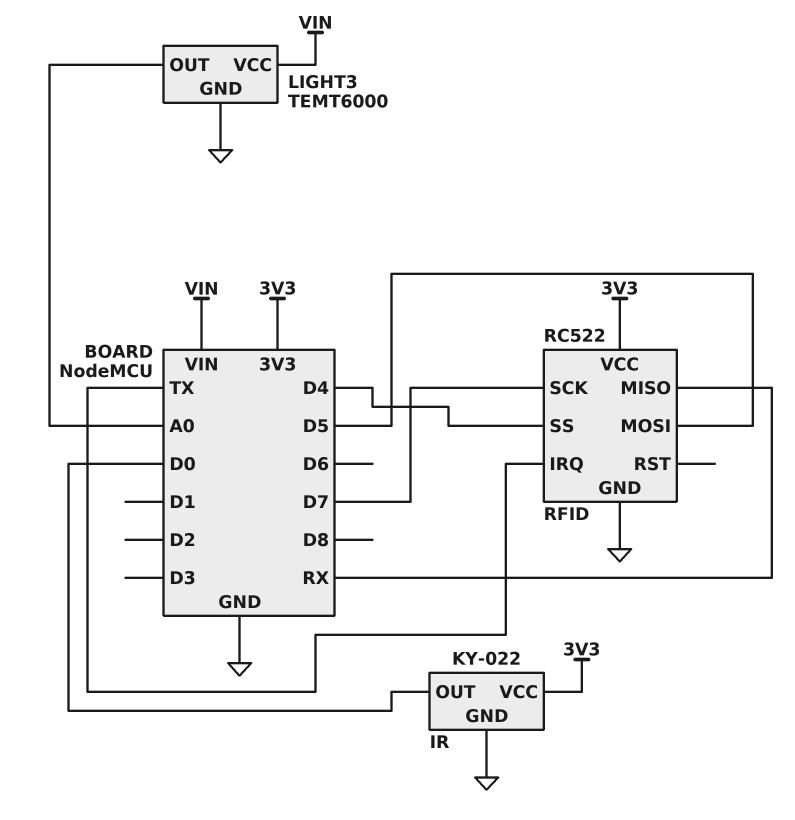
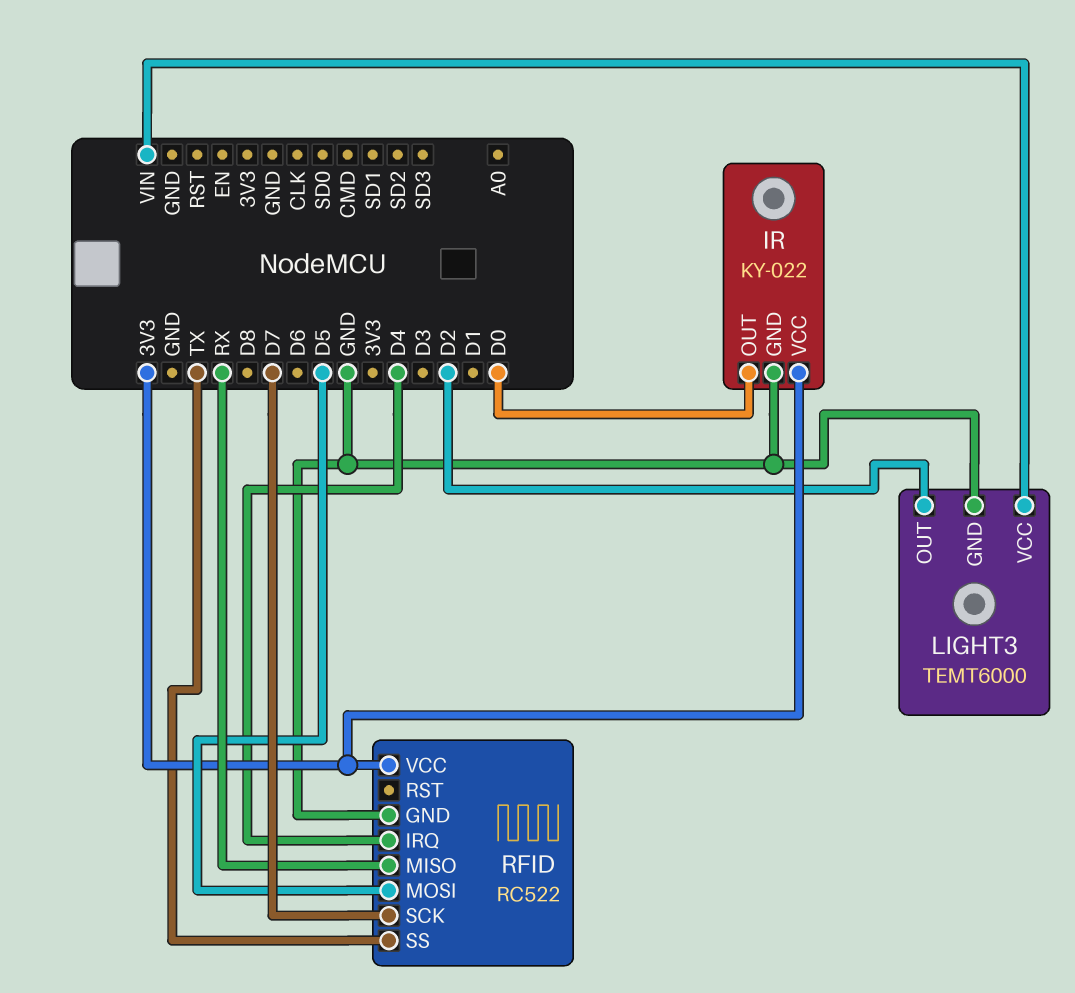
LIGHT3 pin OUT: A0 -> D2
RFID pin IRQ: TX -> D4
RFID pin SS: D4 -> TX

